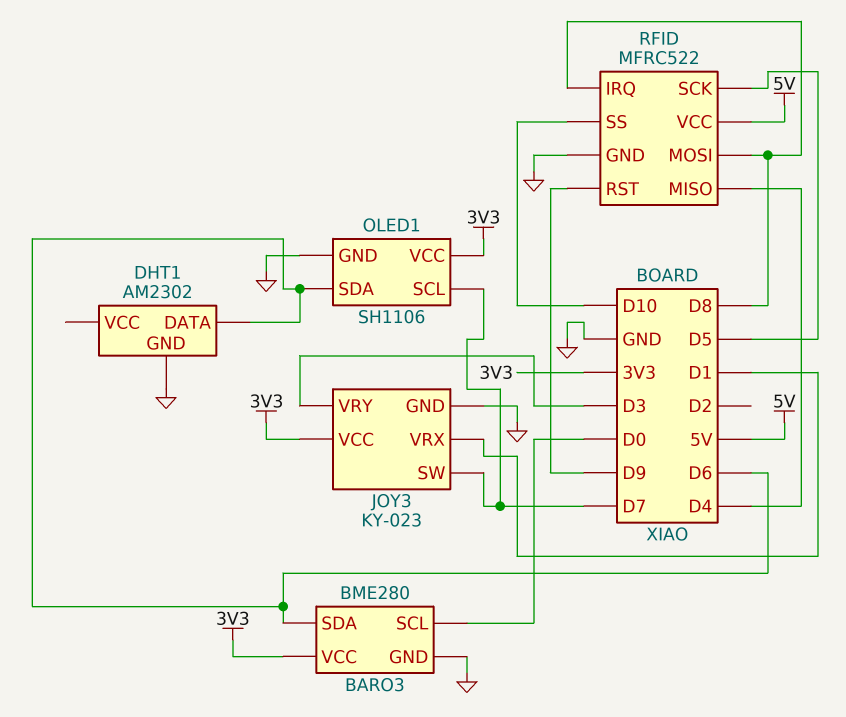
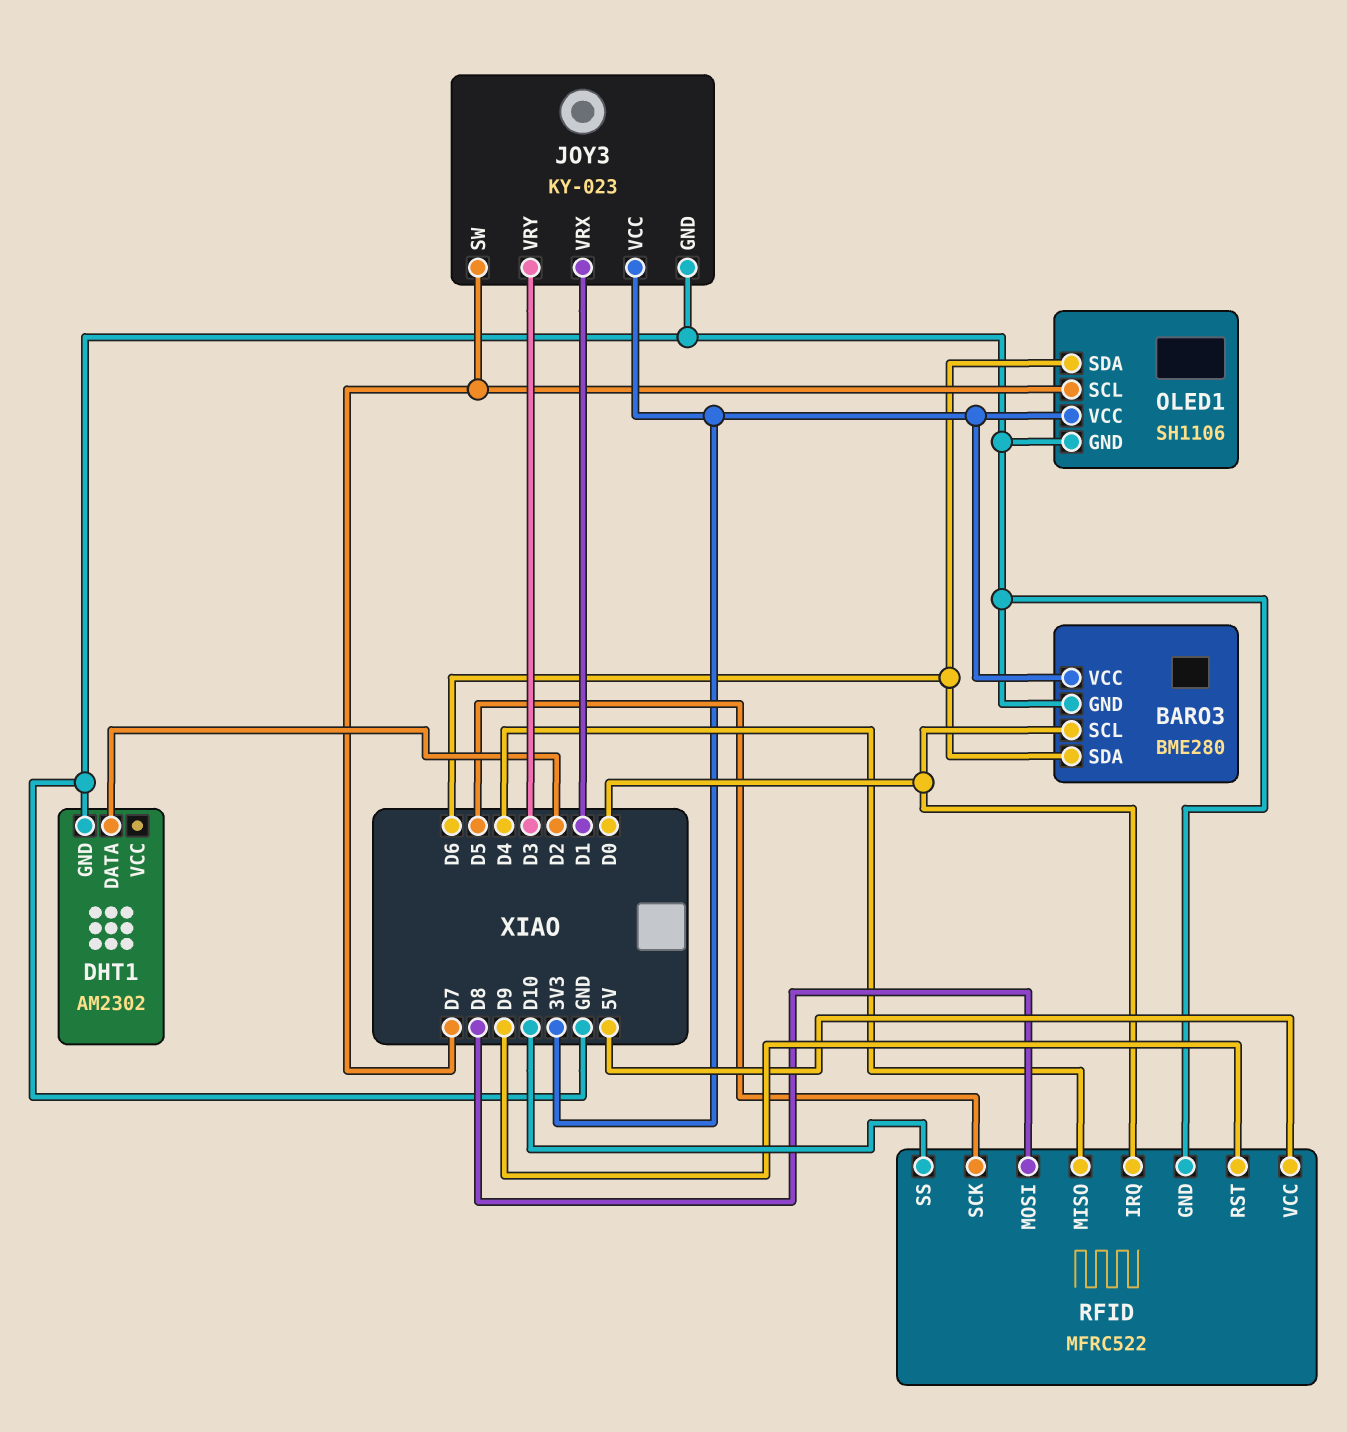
DHT1 pin DATA: D6 -> D2
RFID pin IRQ: D8 -> D0

